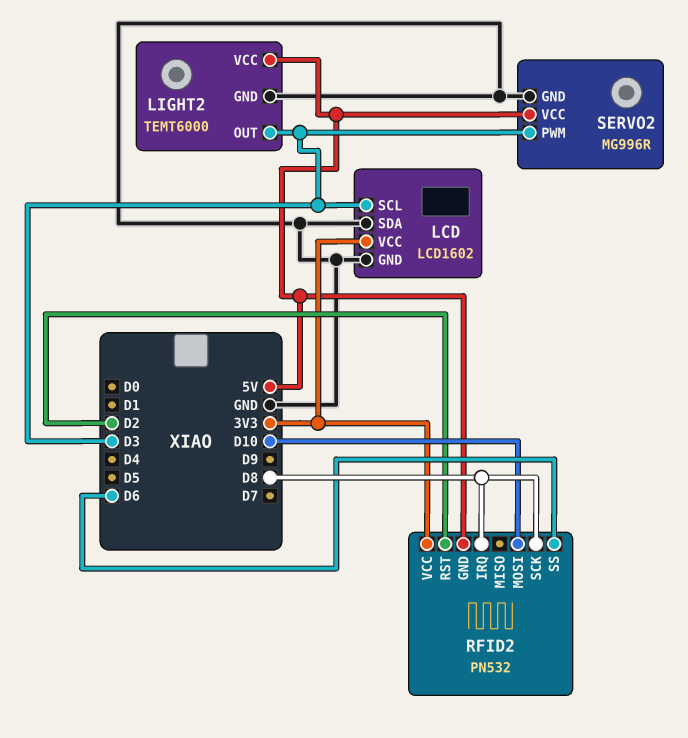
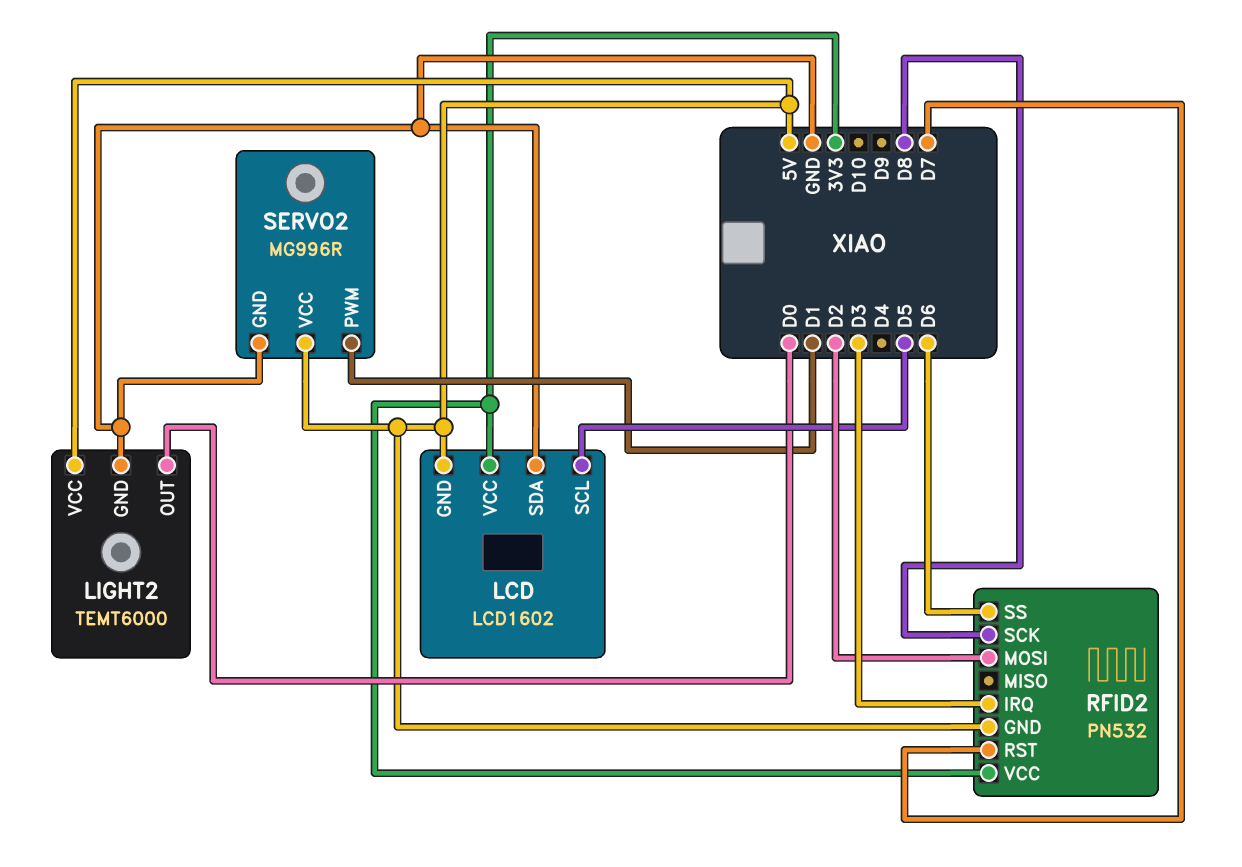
LCD pin GND: GND -> 5V
LCD pin SCL: D3 -> D5
LIGHT2 pin OUT: D3 -> D0
RFID2 pin IRQ: D8 -> D3
RFID2 pin MOSI: D10 -> D2
RFID2 pin RST: D2 -> D7
SERVO2 pin PWM: D3 -> D1

